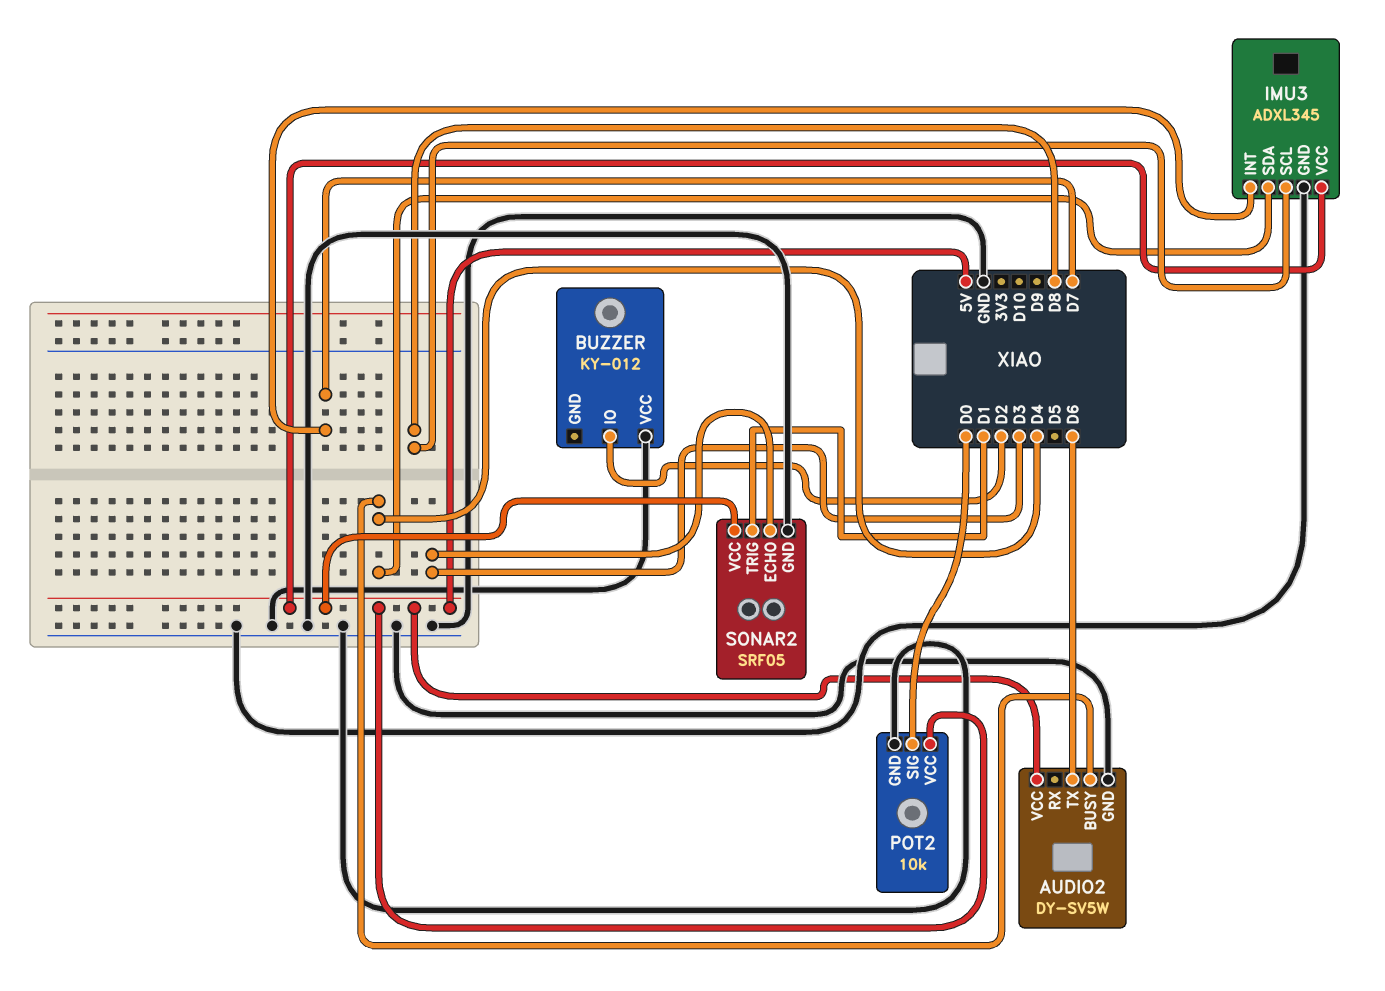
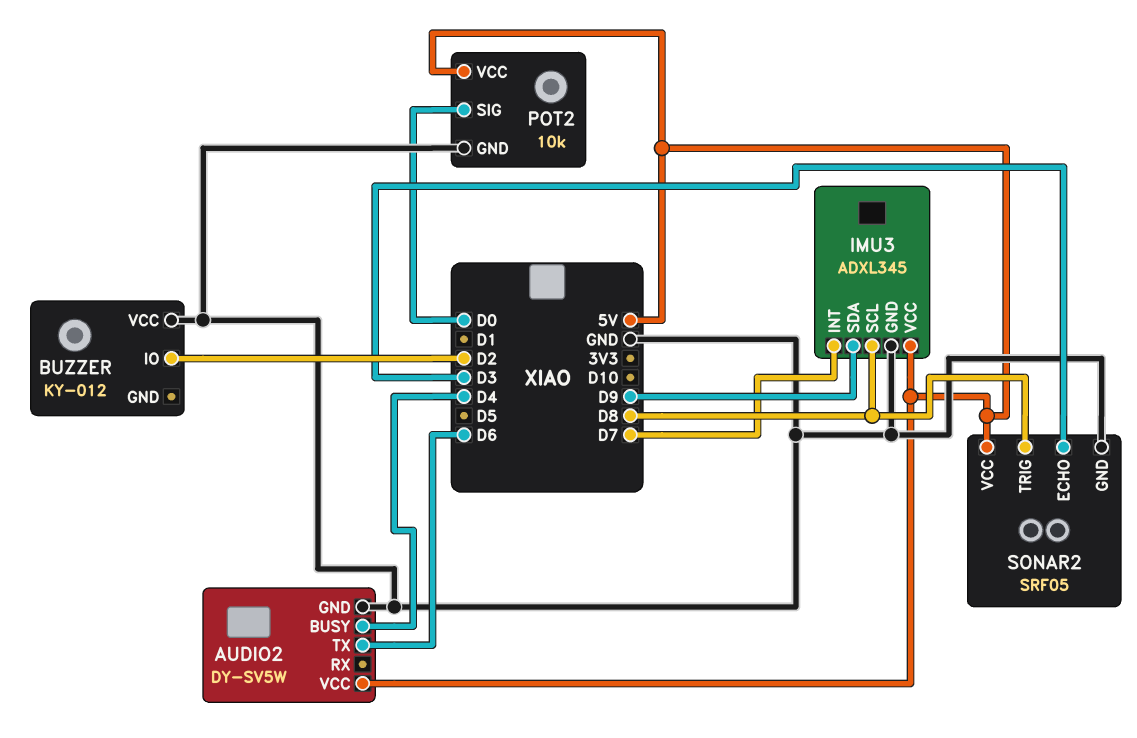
IMU3 pin SDA: D4 -> D9
SONAR2 pin TRIG: D1 -> D8

